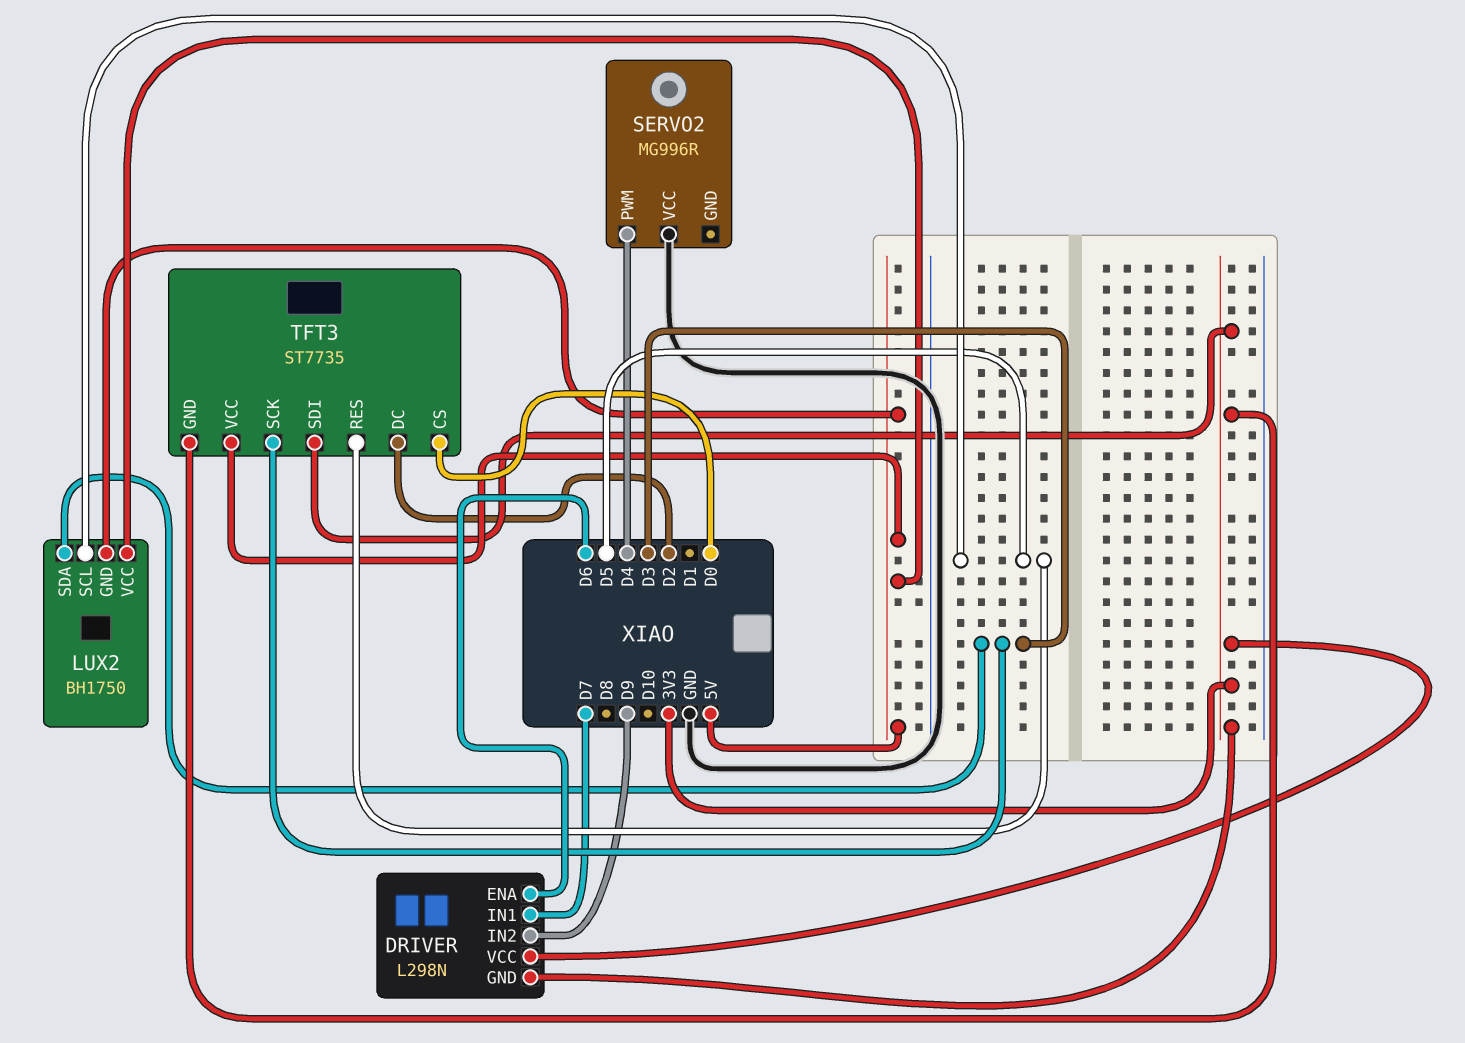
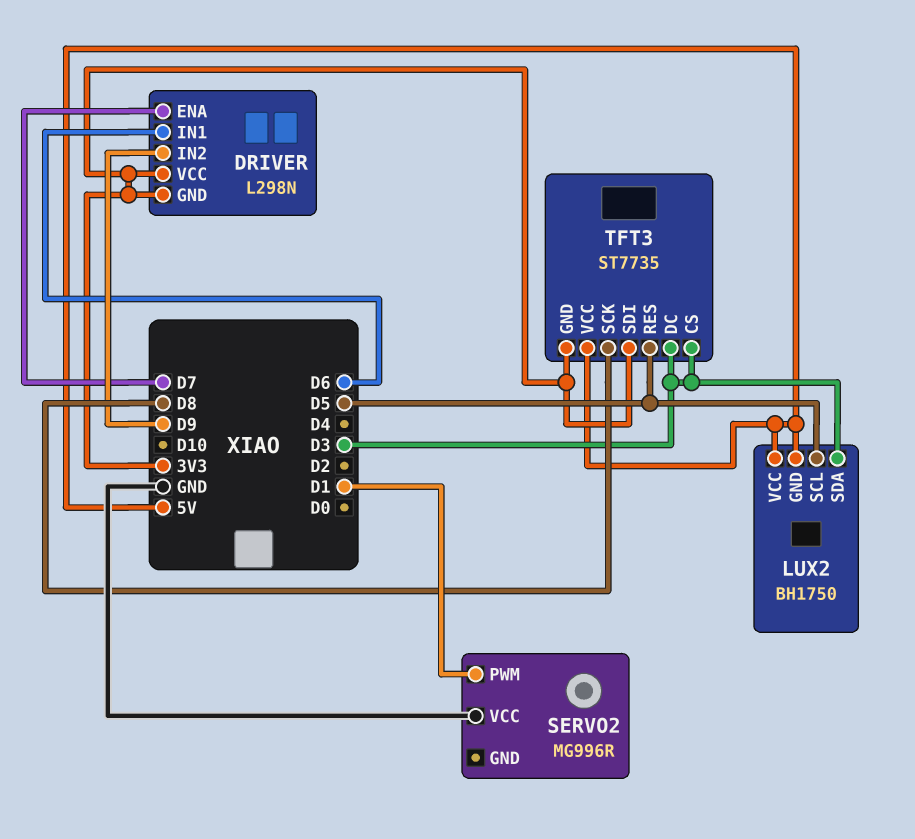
DRIVER pin ENA: D6 -> D7
DRIVER pin IN1: D7 -> D6
SERVO2 pin PWM: D4 -> D1
TFT3 pin CS: D0 -> D3
TFT3 pin DC: D2 -> D3
TFT3 pin SCK: D3 -> D8

